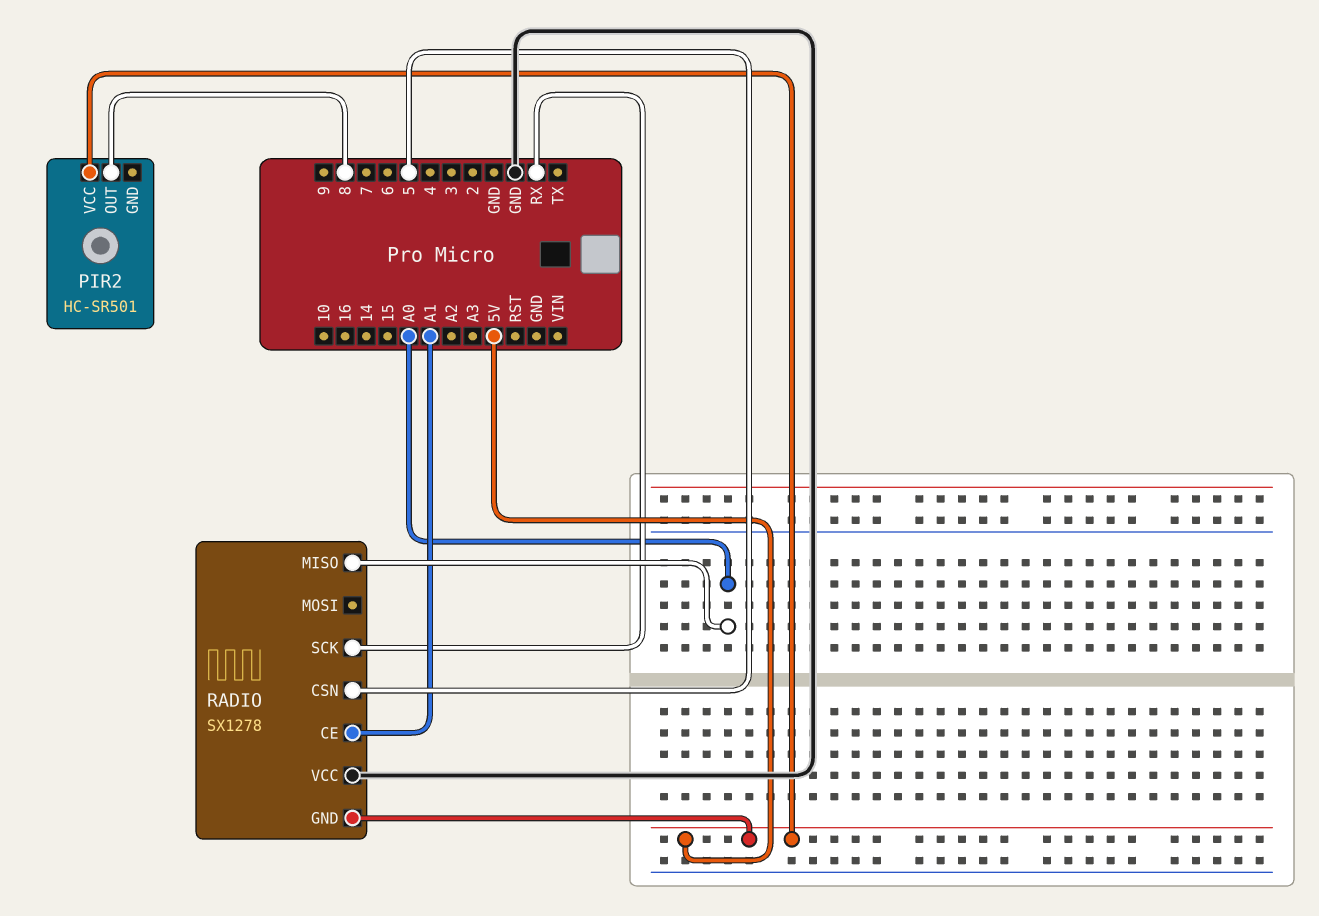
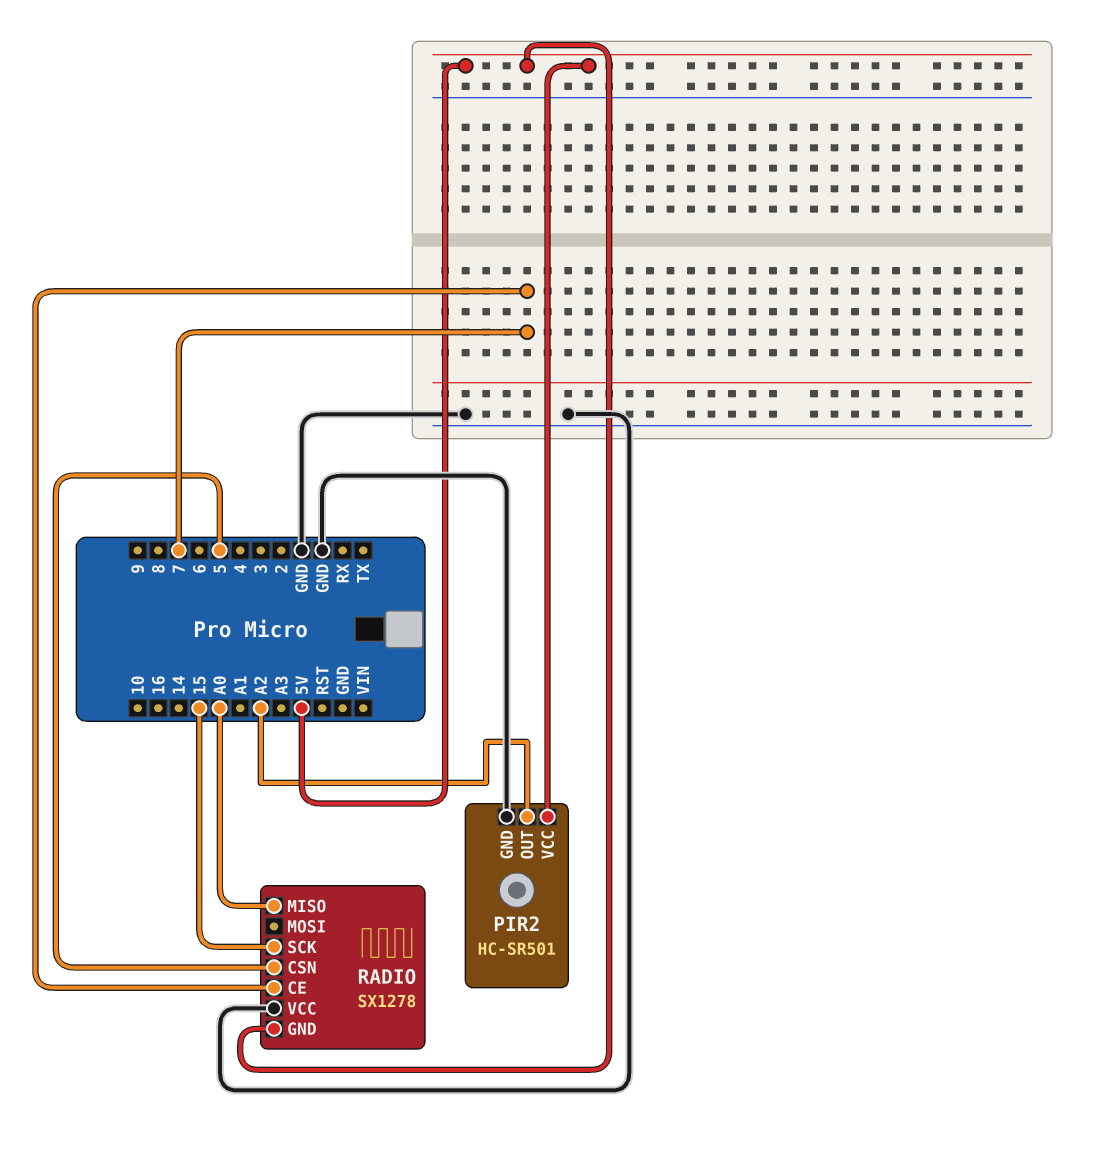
PIR2 pin GND: none -> GND
PIR2 pin OUT: 8 -> A2
RADIO pin CE: A1 -> 7
RADIO pin SCK: RX -> 15

